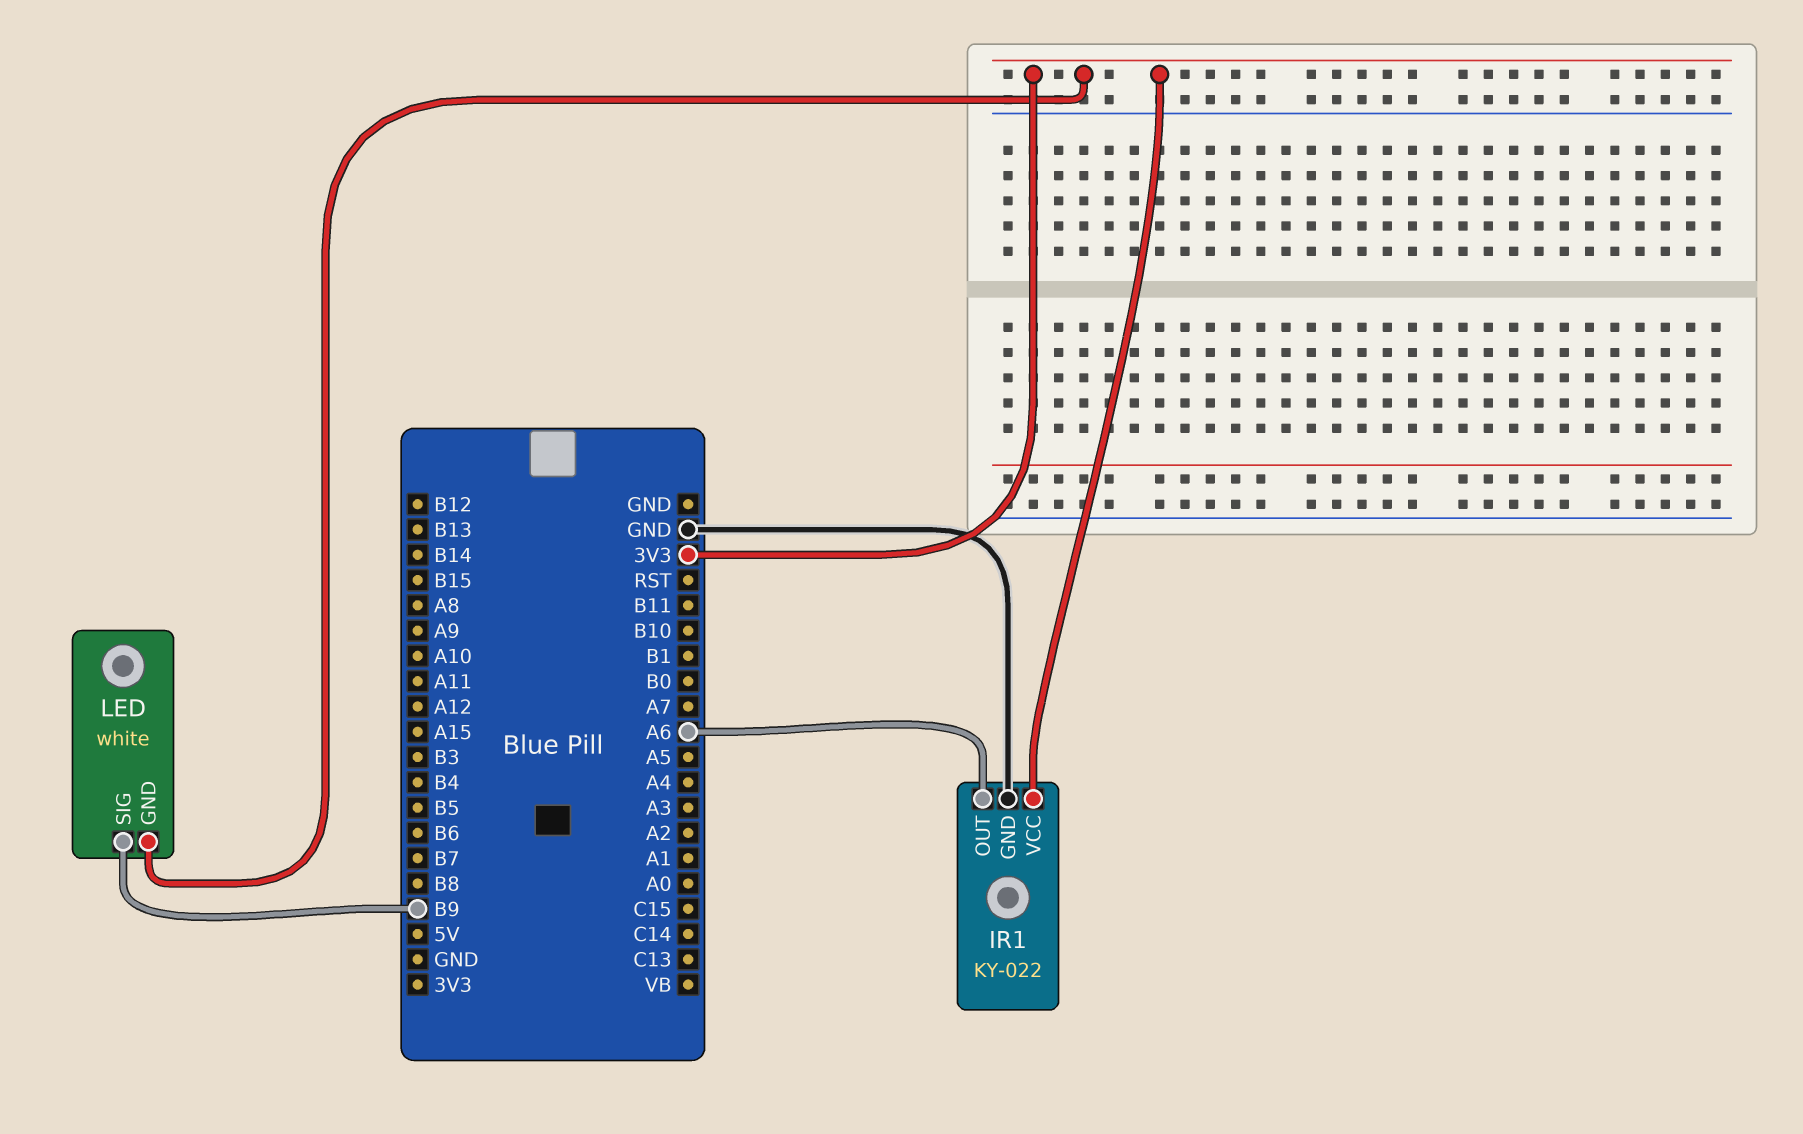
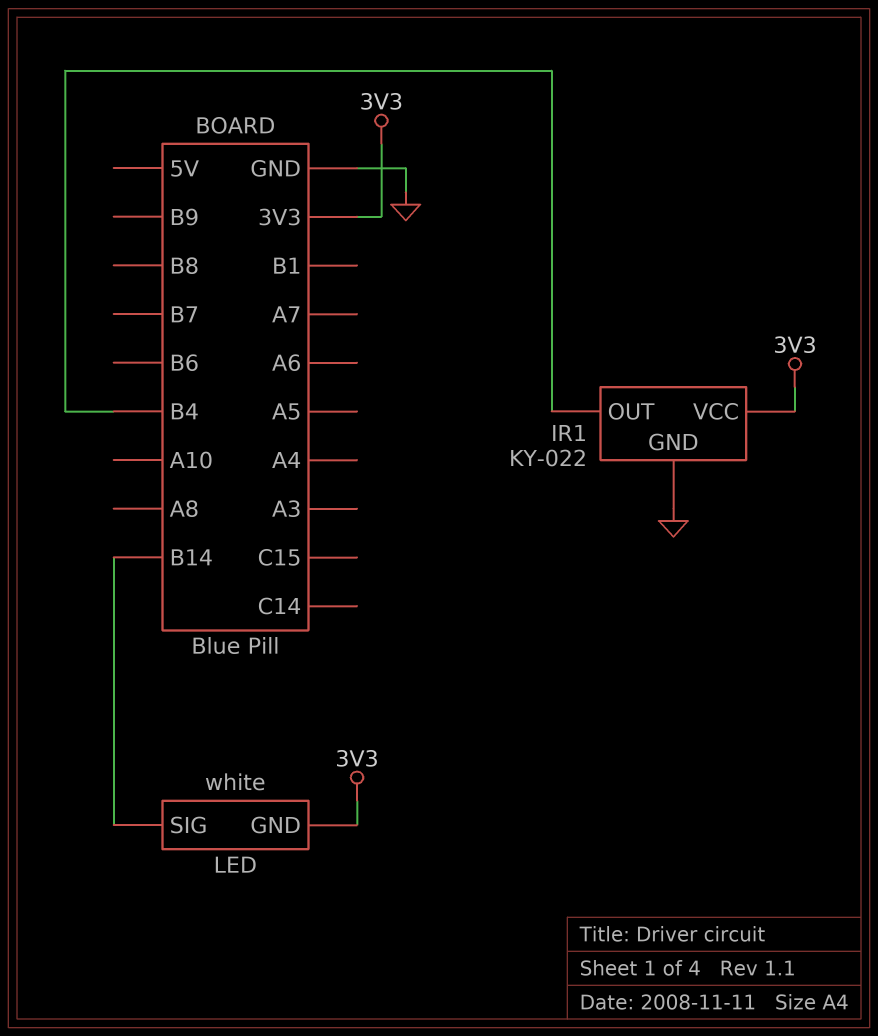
IR1 pin OUT: A6 -> B4
LED pin SIG: B9 -> B14

